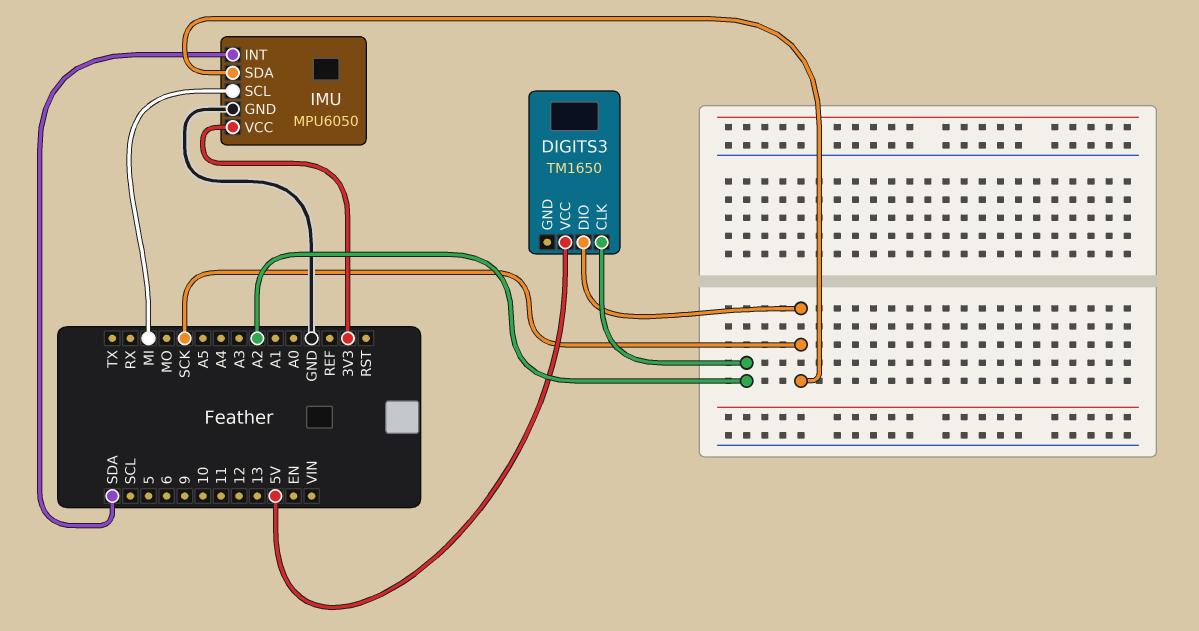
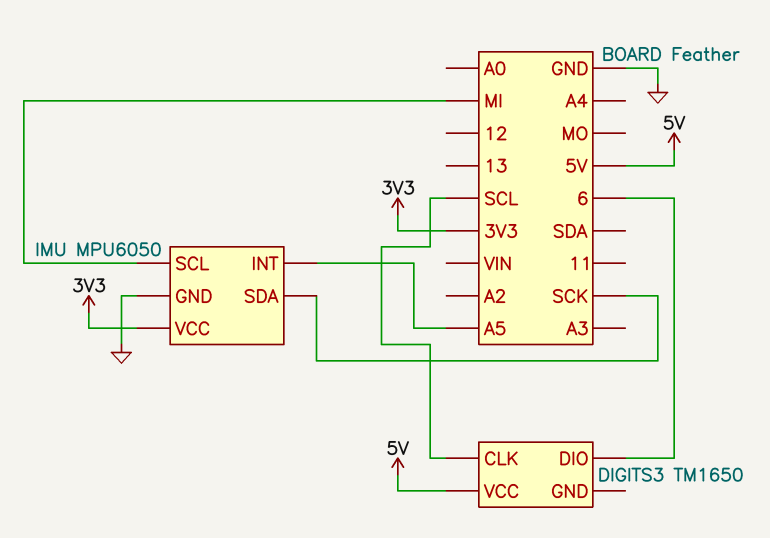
DIGITS3 pin CLK: A2 -> SCL
DIGITS3 pin DIO: SCK -> 6
IMU pin INT: SDA -> A5

